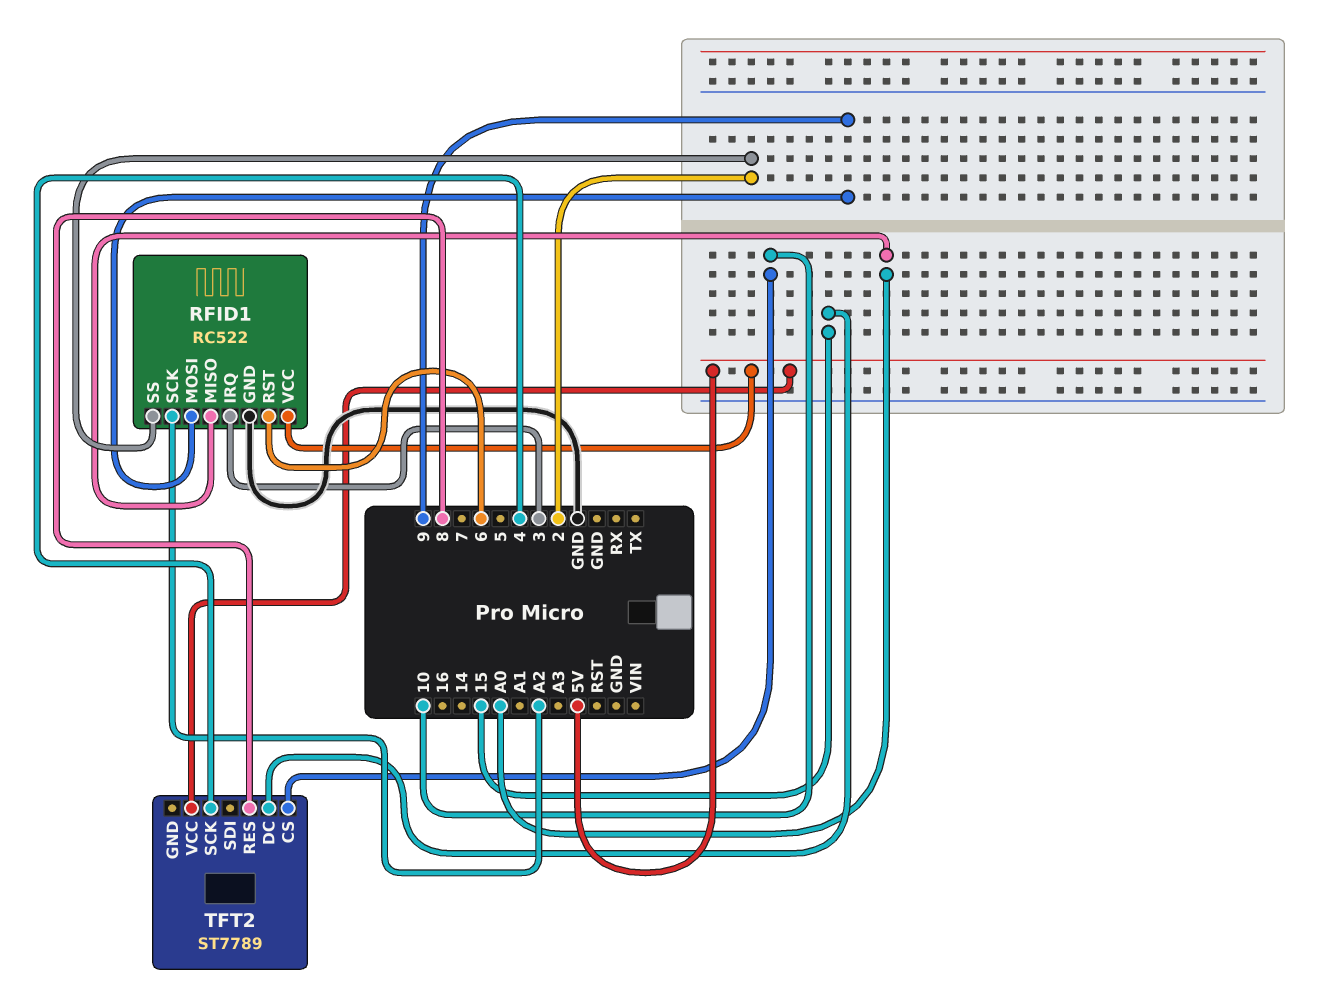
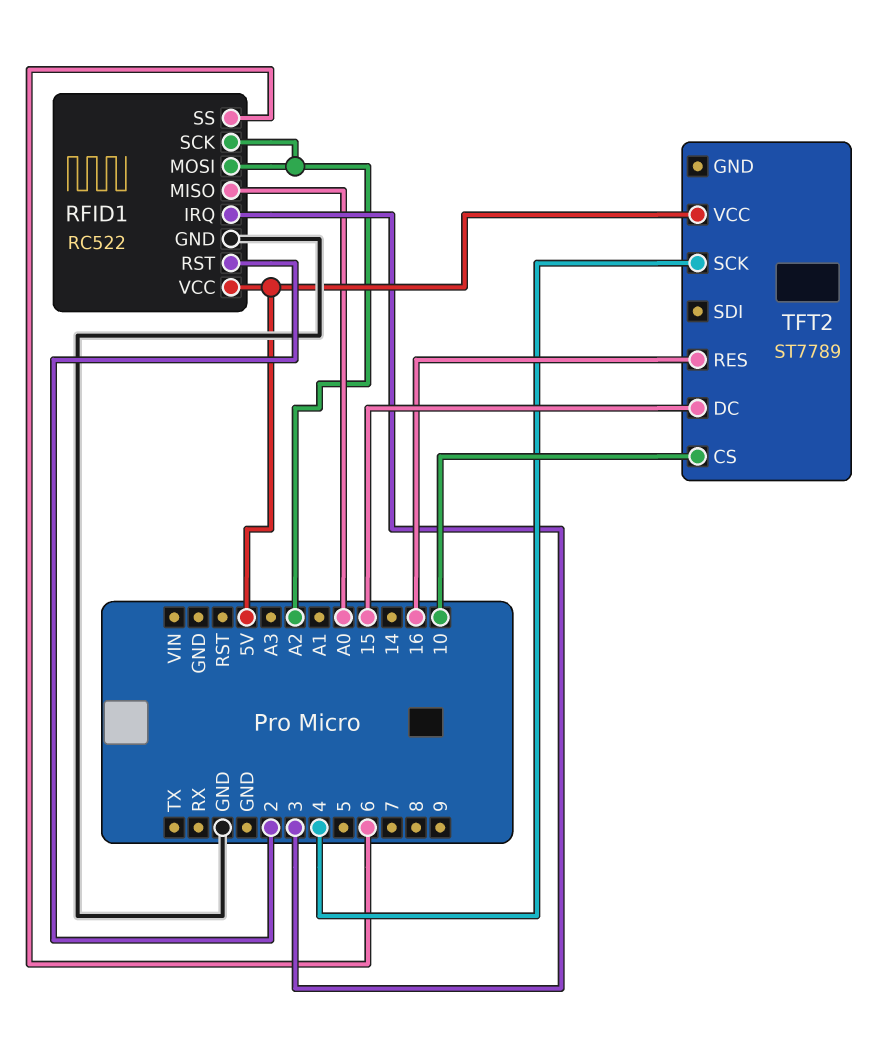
RFID1 pin MOSI: 9 -> A2
RFID1 pin RST: 6 -> 2
RFID1 pin SS: 2 -> 6
TFT2 pin RES: 8 -> 16

